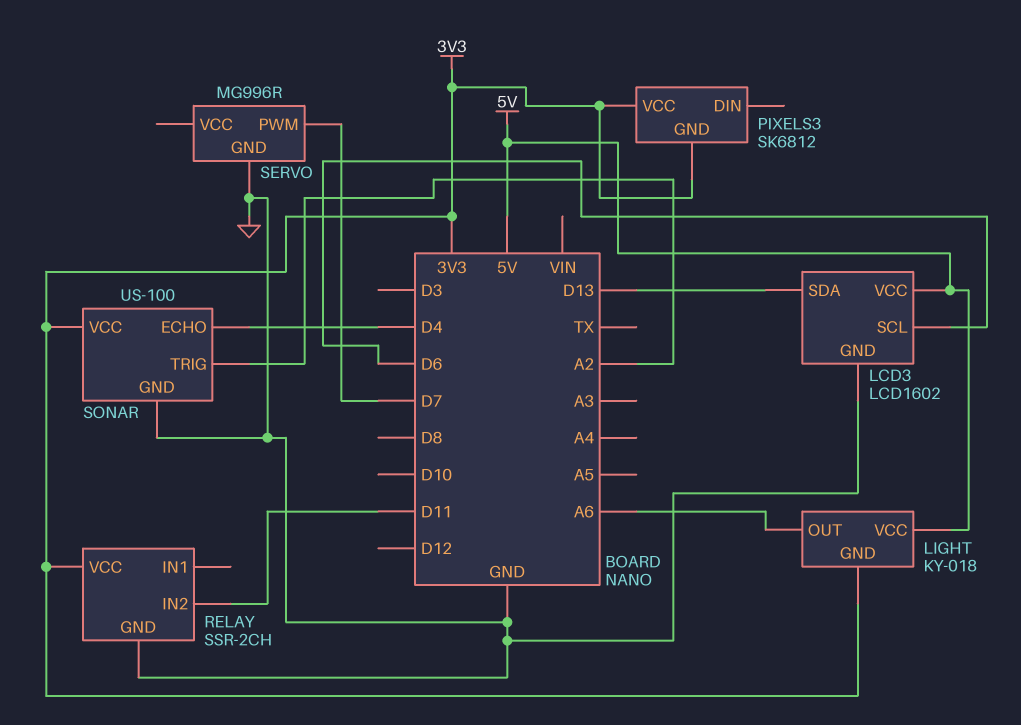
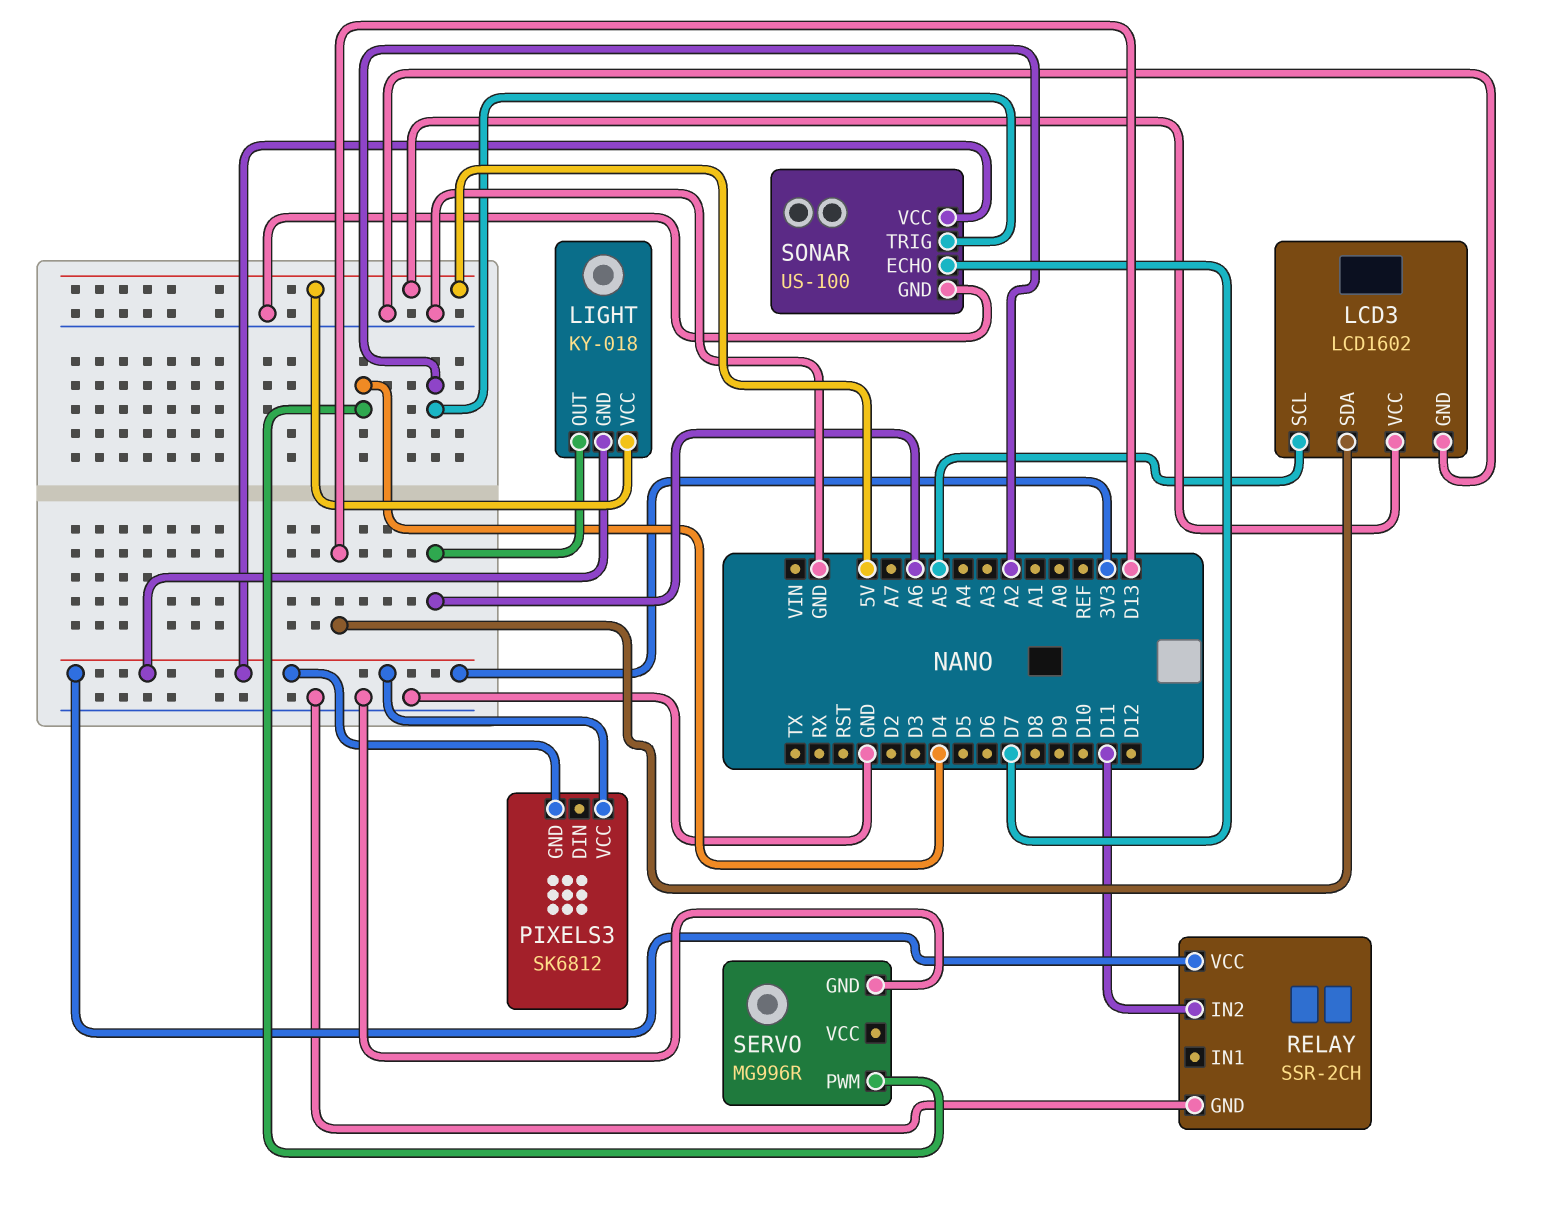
LCD3 pin SCL: D6 -> A5
SERVO pin PWM: D7 -> D4
SONAR pin ECHO: D4 -> D7

